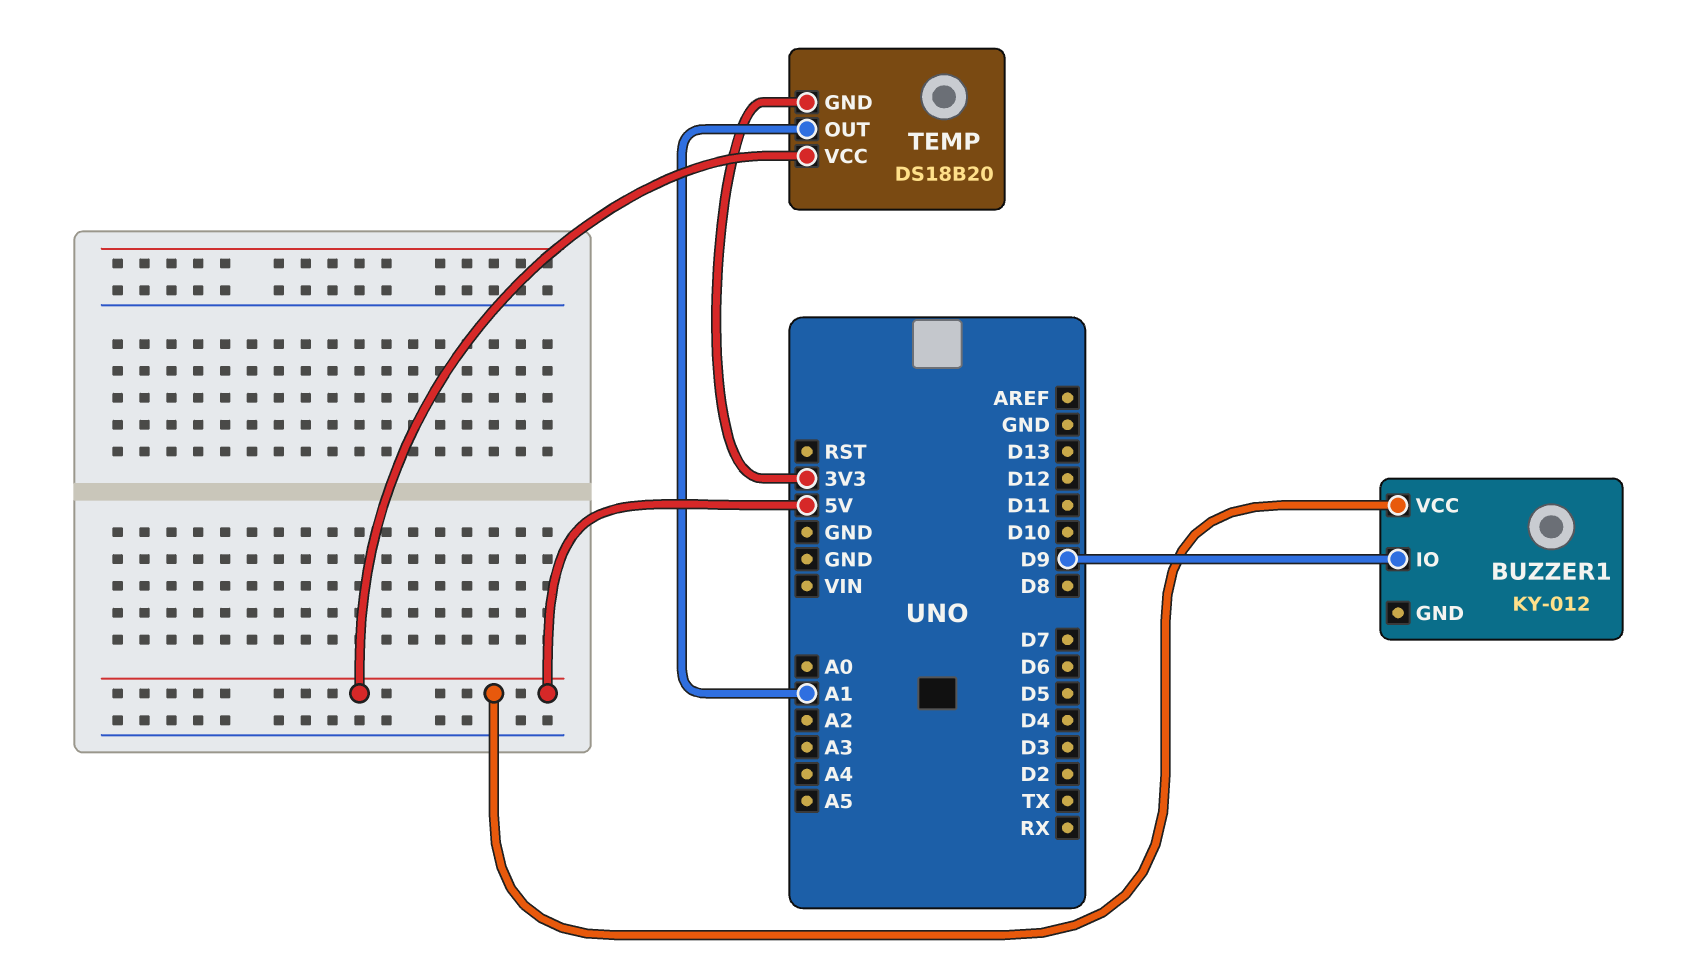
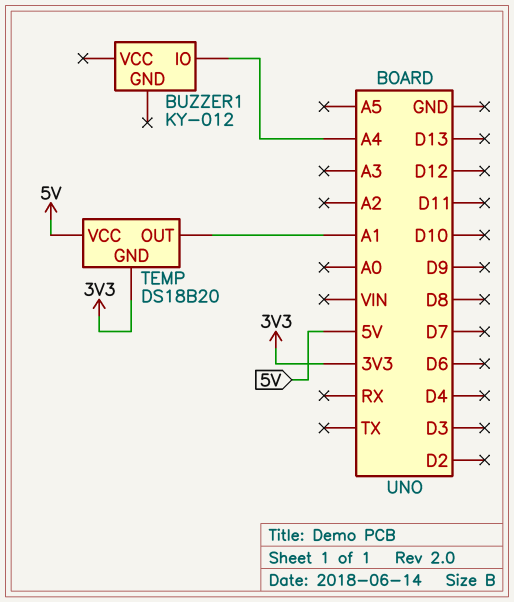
BUZZER1 pin IO: D9 -> A4
BUZZER1 pin VCC: 5V -> none

